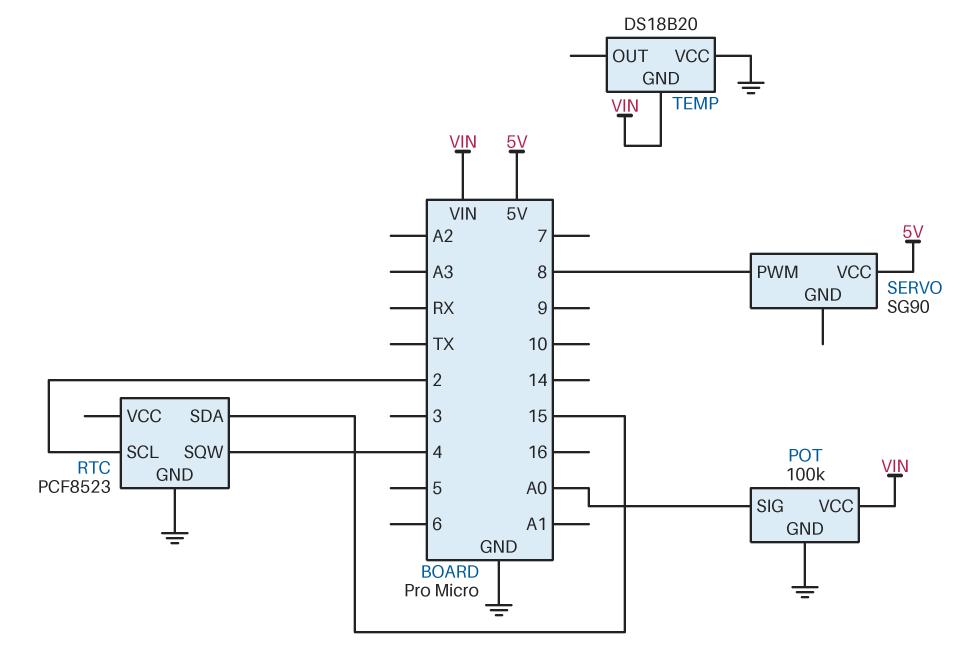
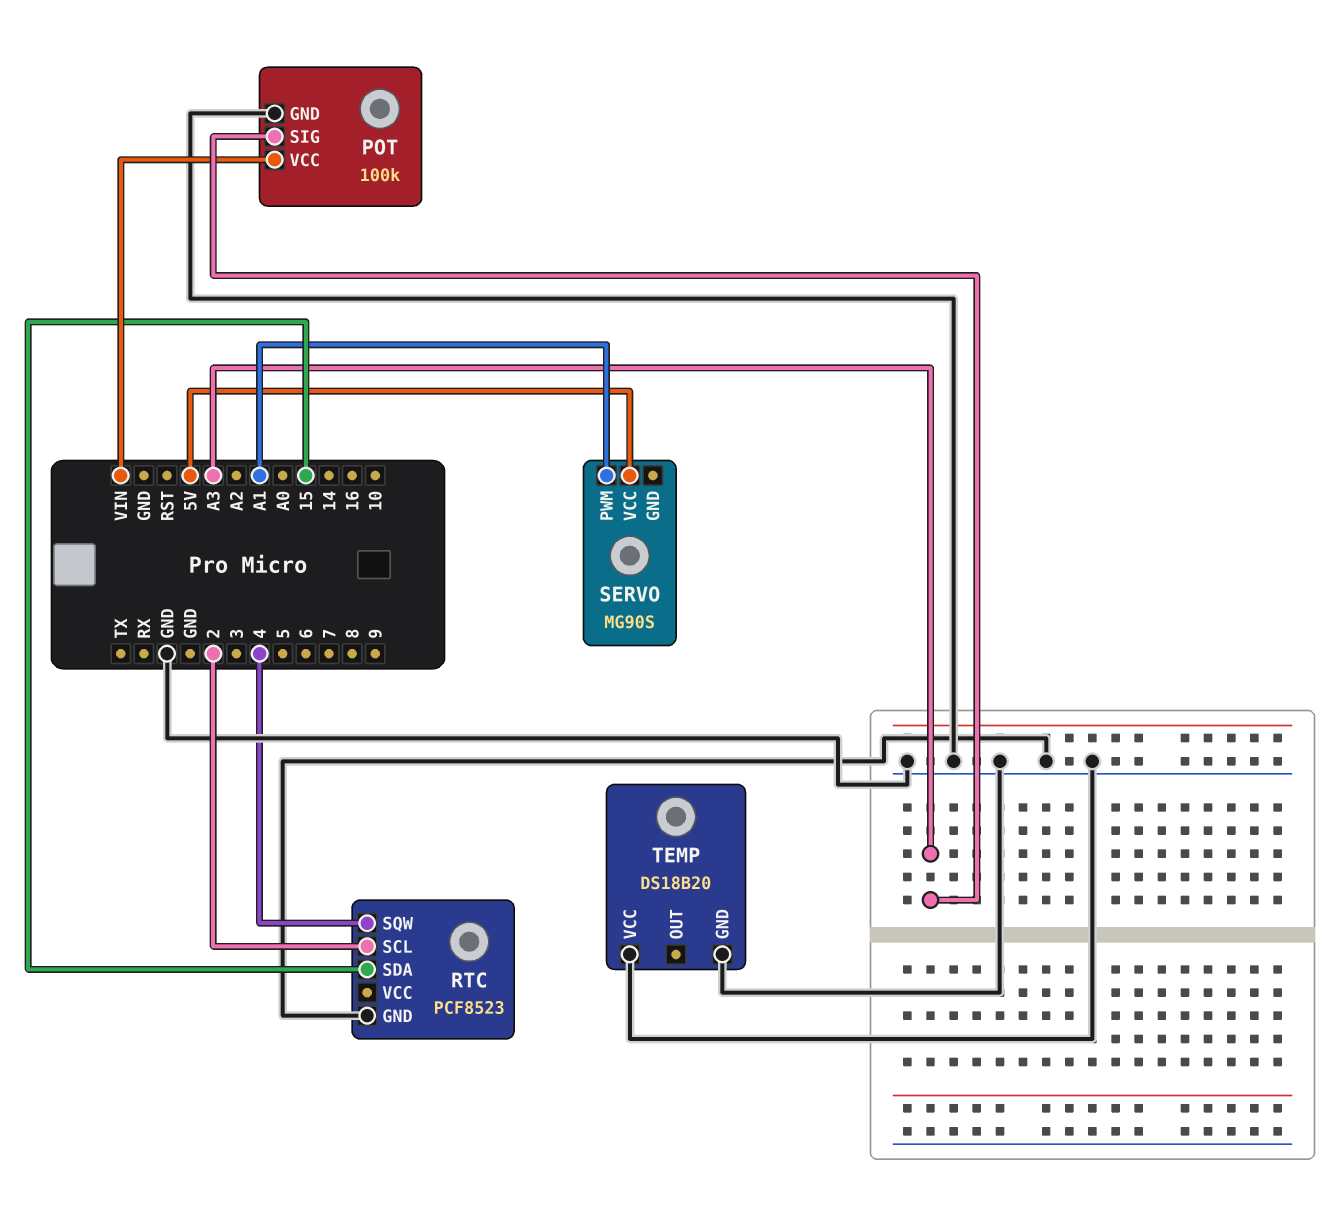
POT pin SIG: A0 -> A3
SERVO: SG90 -> MG90S
SERVO pin PWM: 8 -> A1
TEMP pin GND: VIN -> GND

